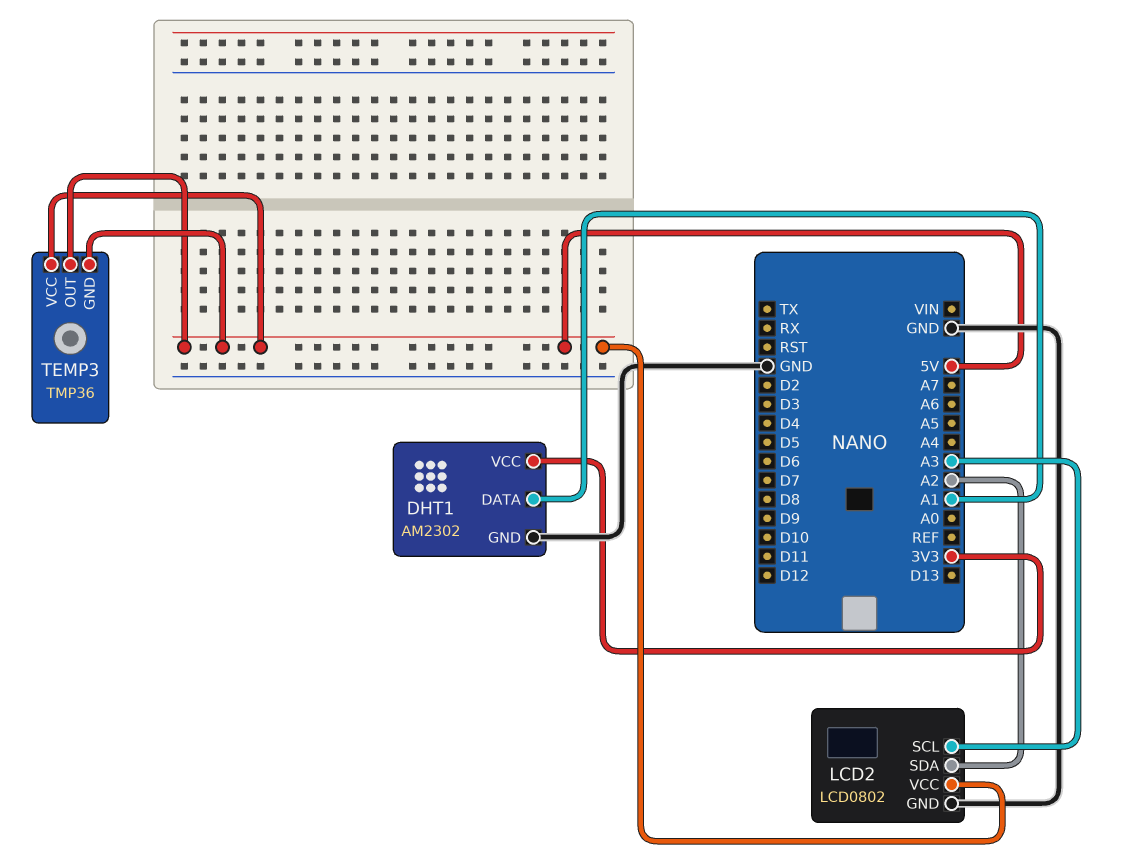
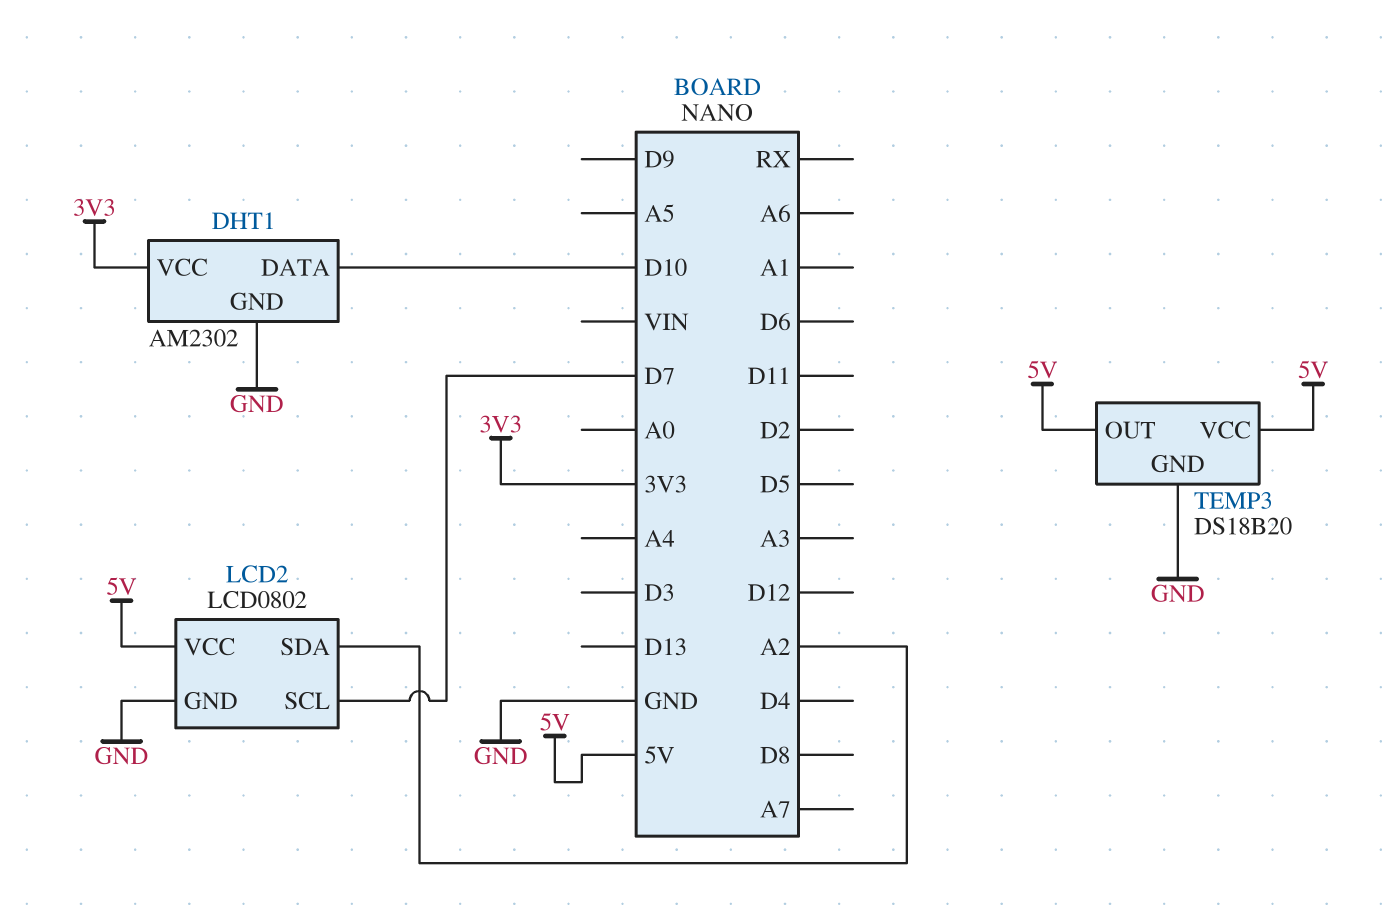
DHT1 pin DATA: A1 -> D10
LCD2 pin SCL: A3 -> D7
TEMP3: TMP36 -> DS18B20
TEMP3 pin GND: 5V -> GND

